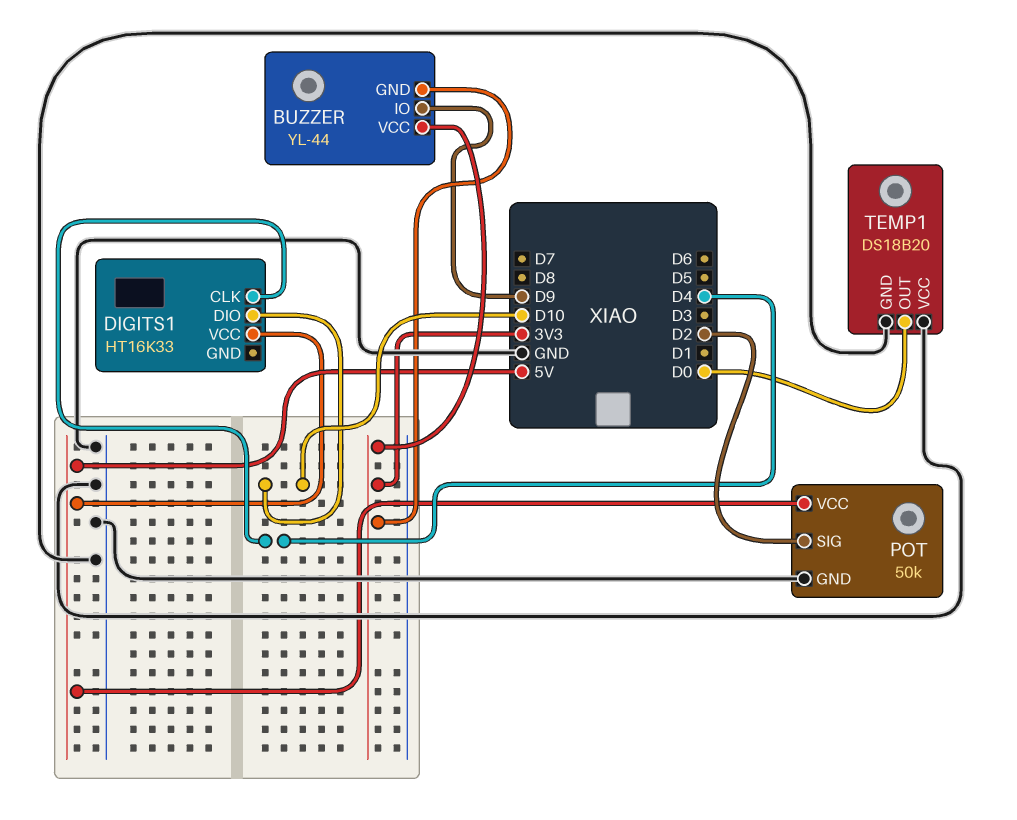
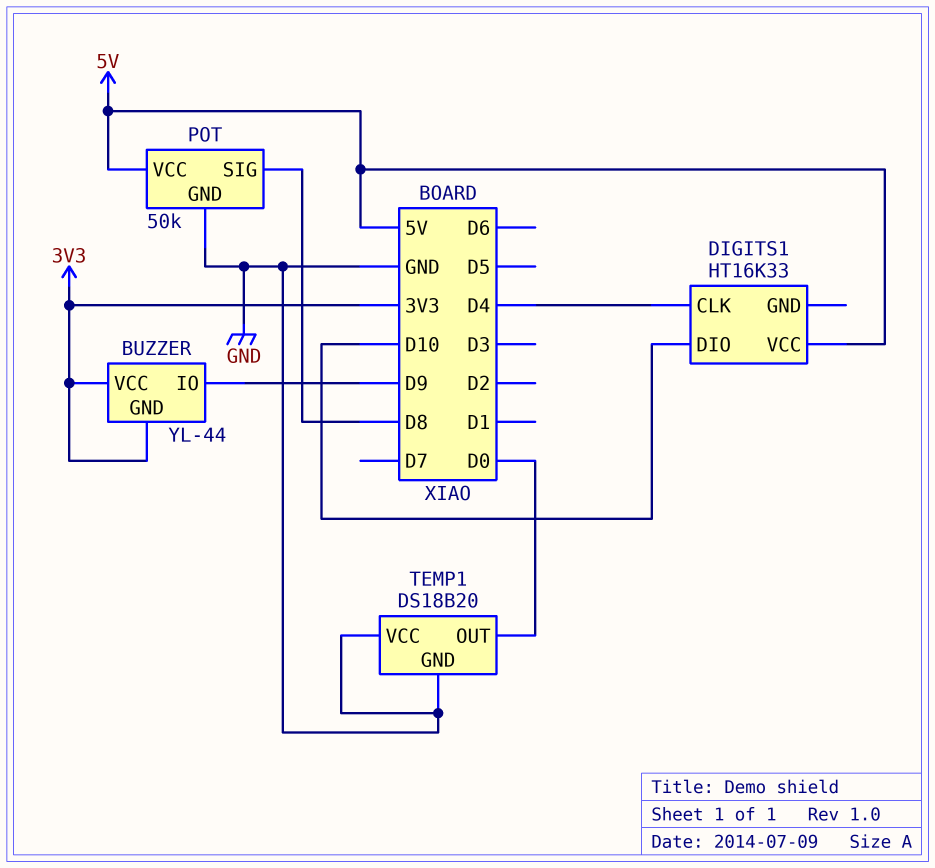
POT pin SIG: D2 -> D8

